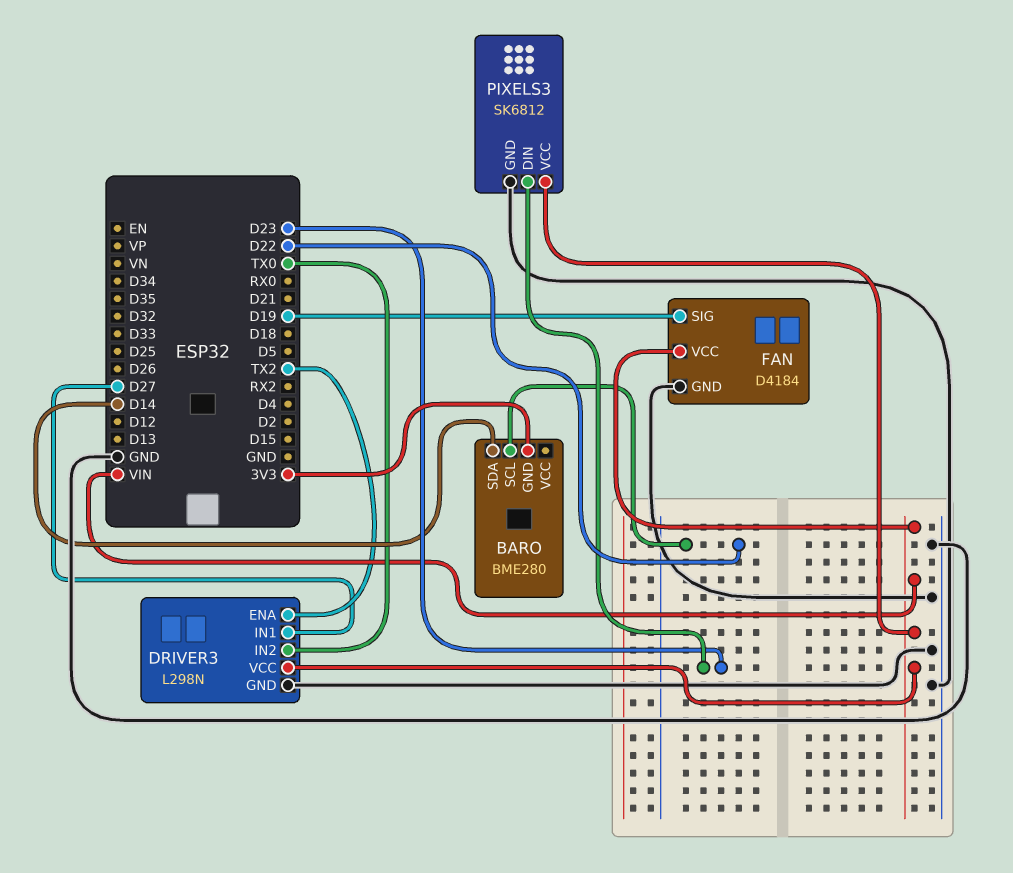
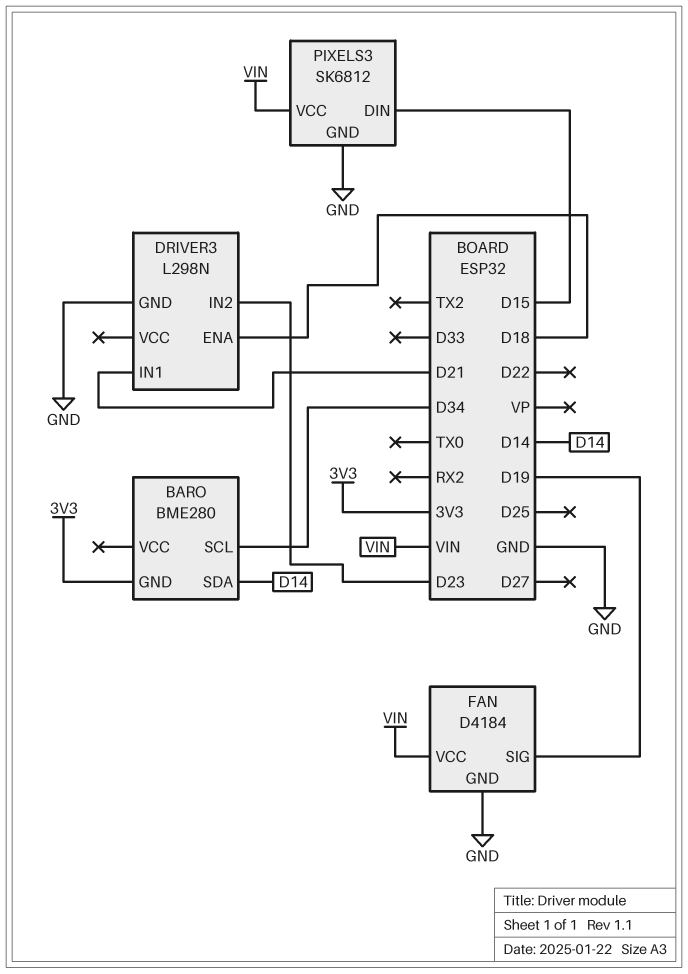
BARO pin SCL: D22 -> D34
DRIVER3 pin ENA: TX2 -> D18
DRIVER3 pin IN1: D27 -> D21
DRIVER3 pin IN2: TX0 -> D23
DRIVER3 pin VCC: VIN -> none
PIXELS3 pin DIN: D23 -> D15

